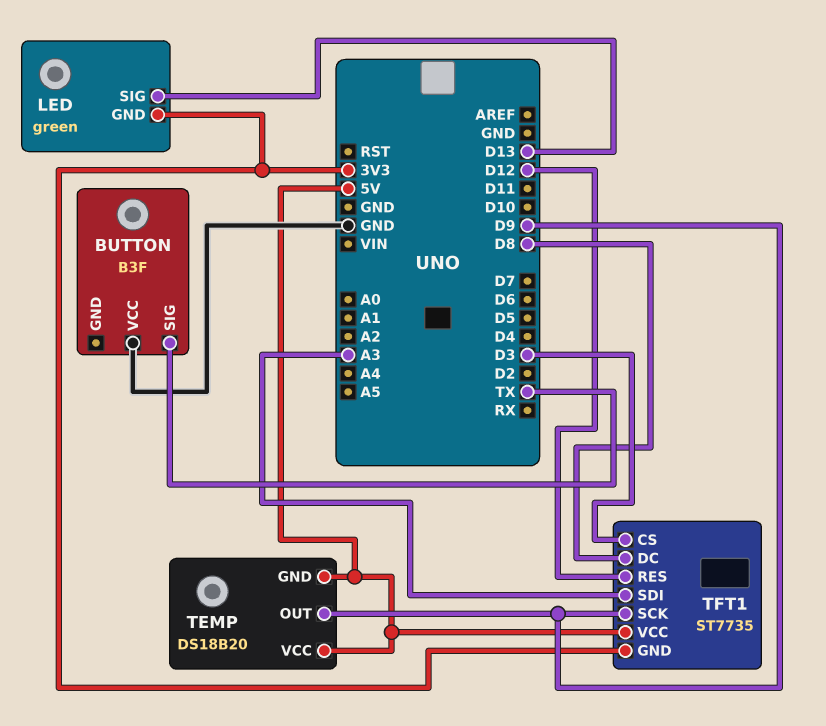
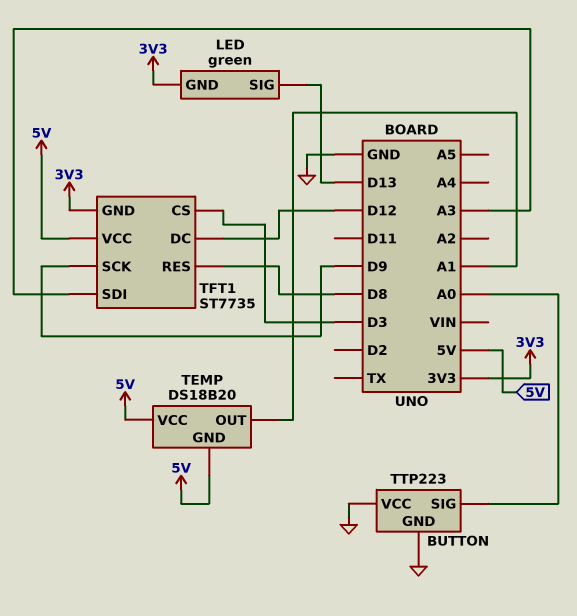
BUTTON: B3F -> TTP223
BUTTON pin GND: none -> GND
BUTTON pin SIG: TX -> A0
TEMP pin OUT: D9 -> A1
TFT1 pin DC: D8 -> D12
TFT1 pin RES: D12 -> D8

